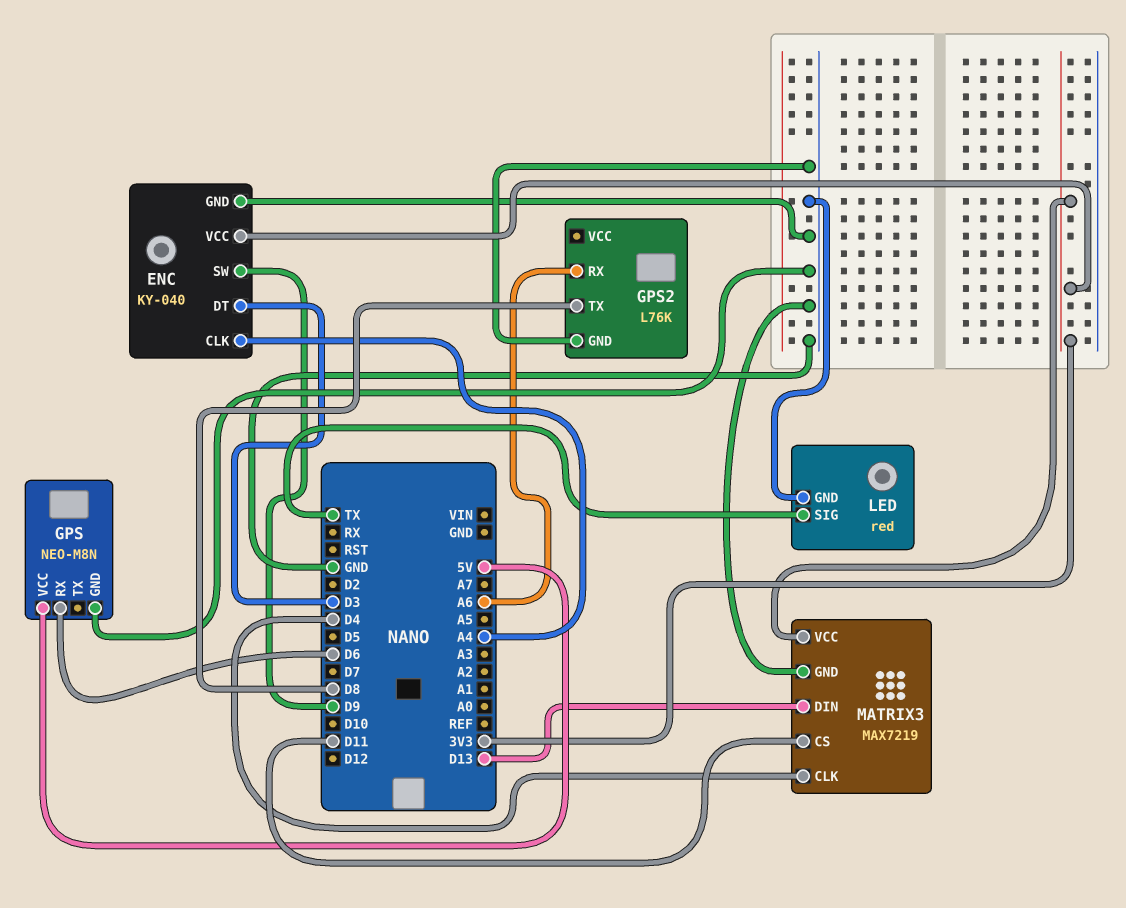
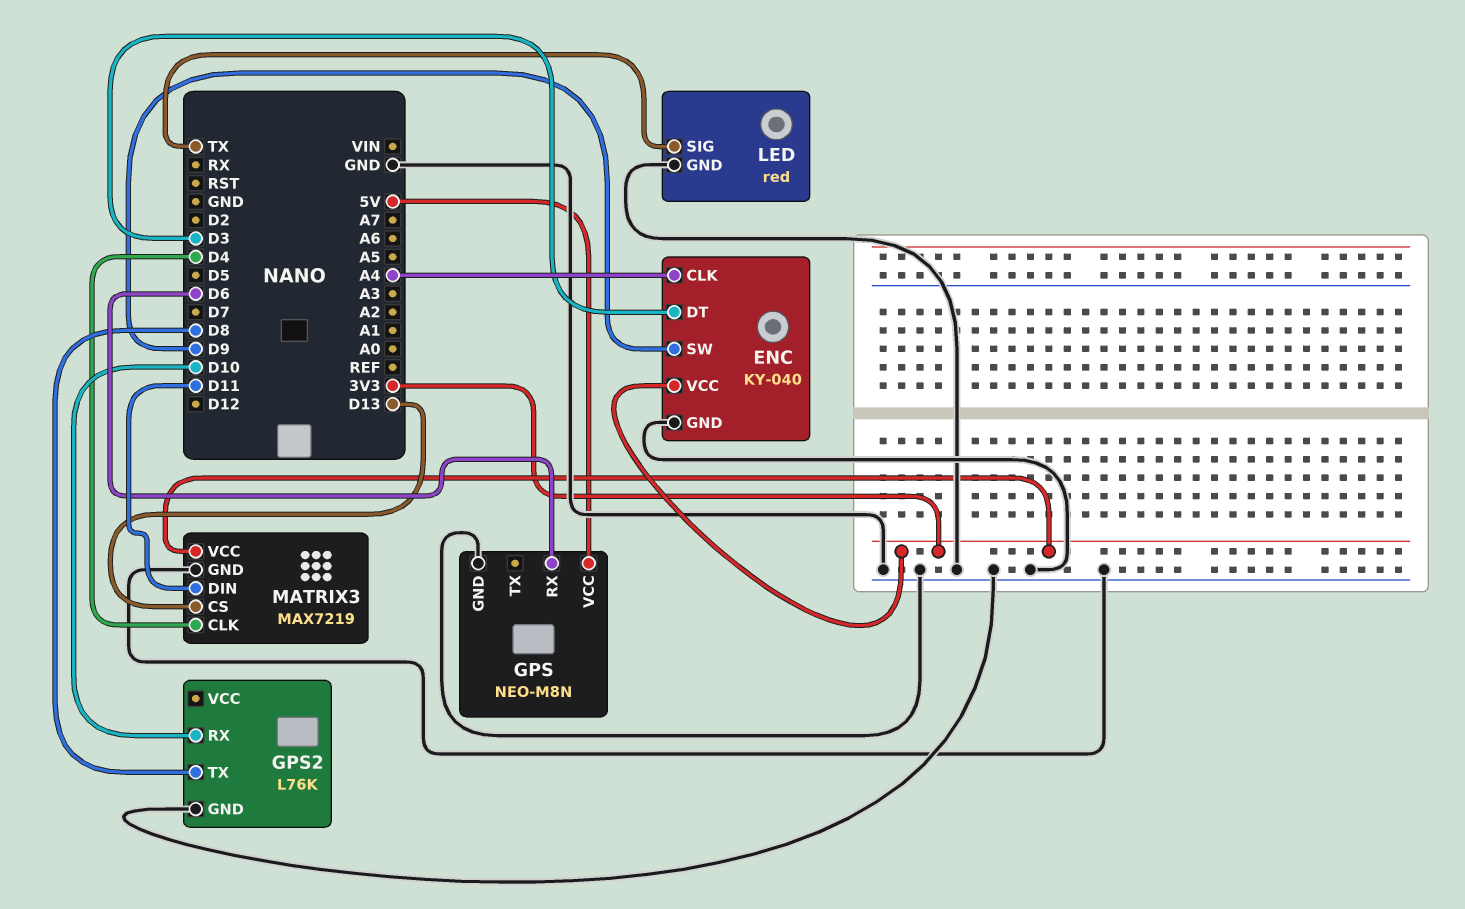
GPS2 pin RX: A6 -> D10
MATRIX3 pin CS: D11 -> D13
MATRIX3 pin DIN: D13 -> D11

